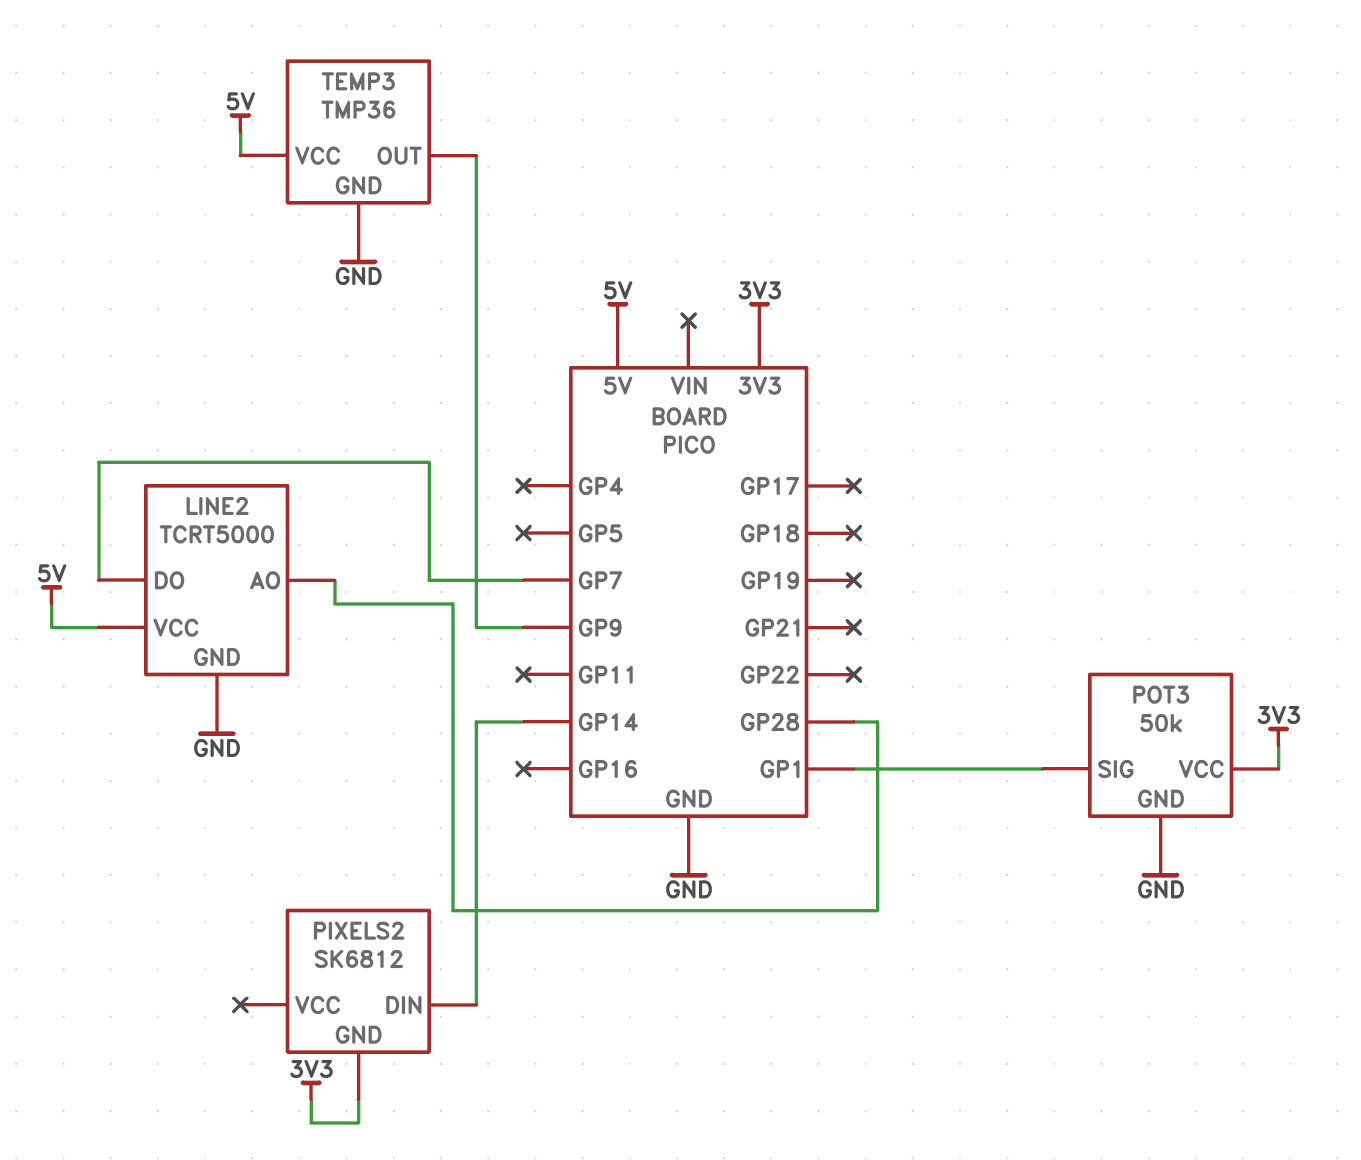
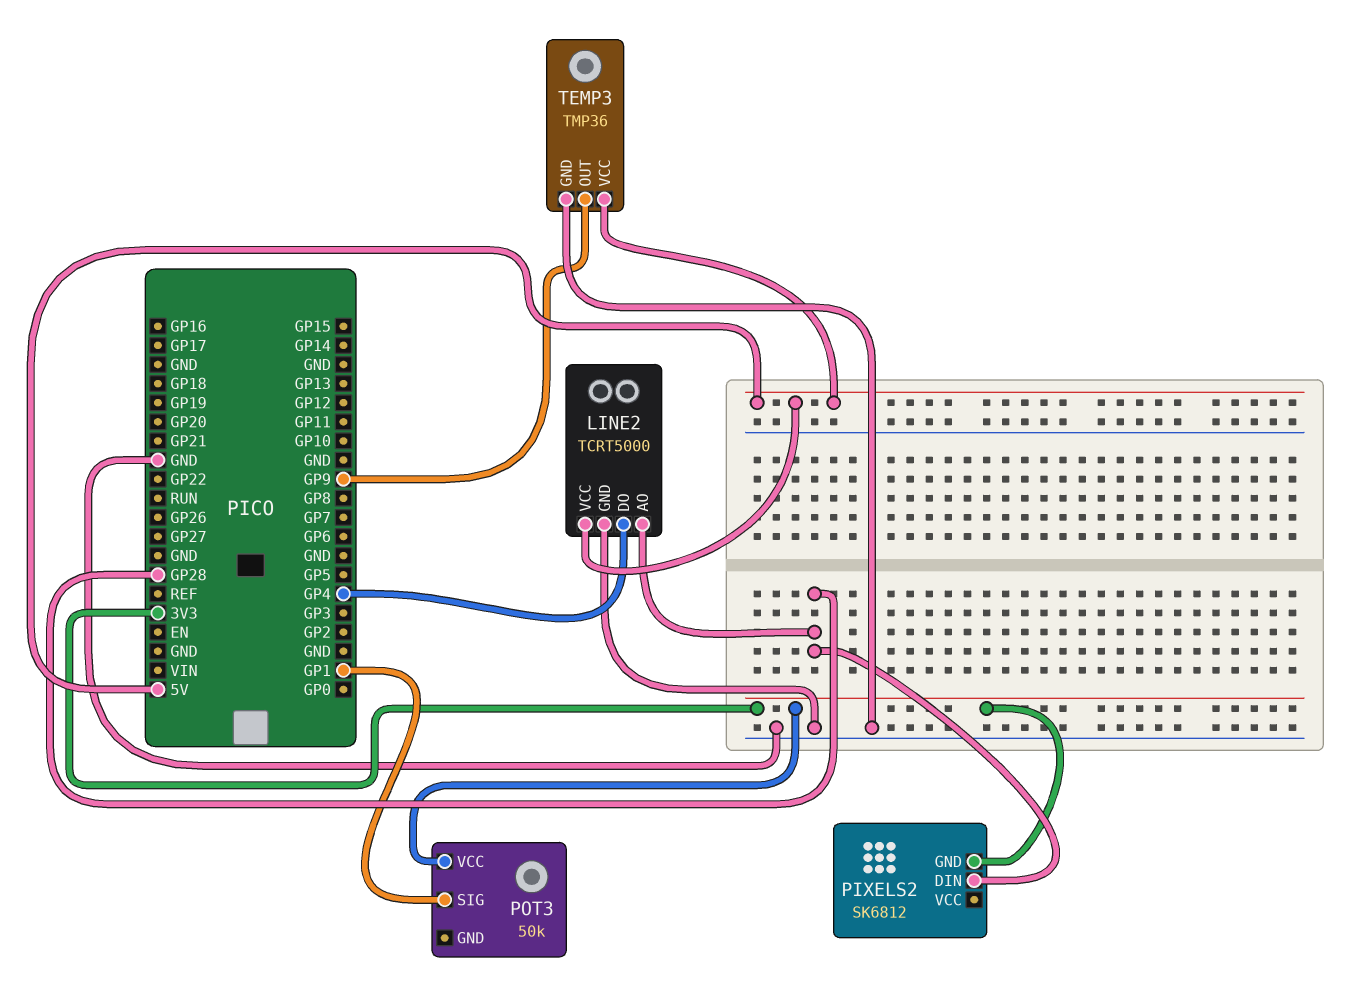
LINE2 pin DO: GP7 -> GP4
PIXELS2 pin DIN: GP14 -> GP28
POT3 pin GND: GND -> none

